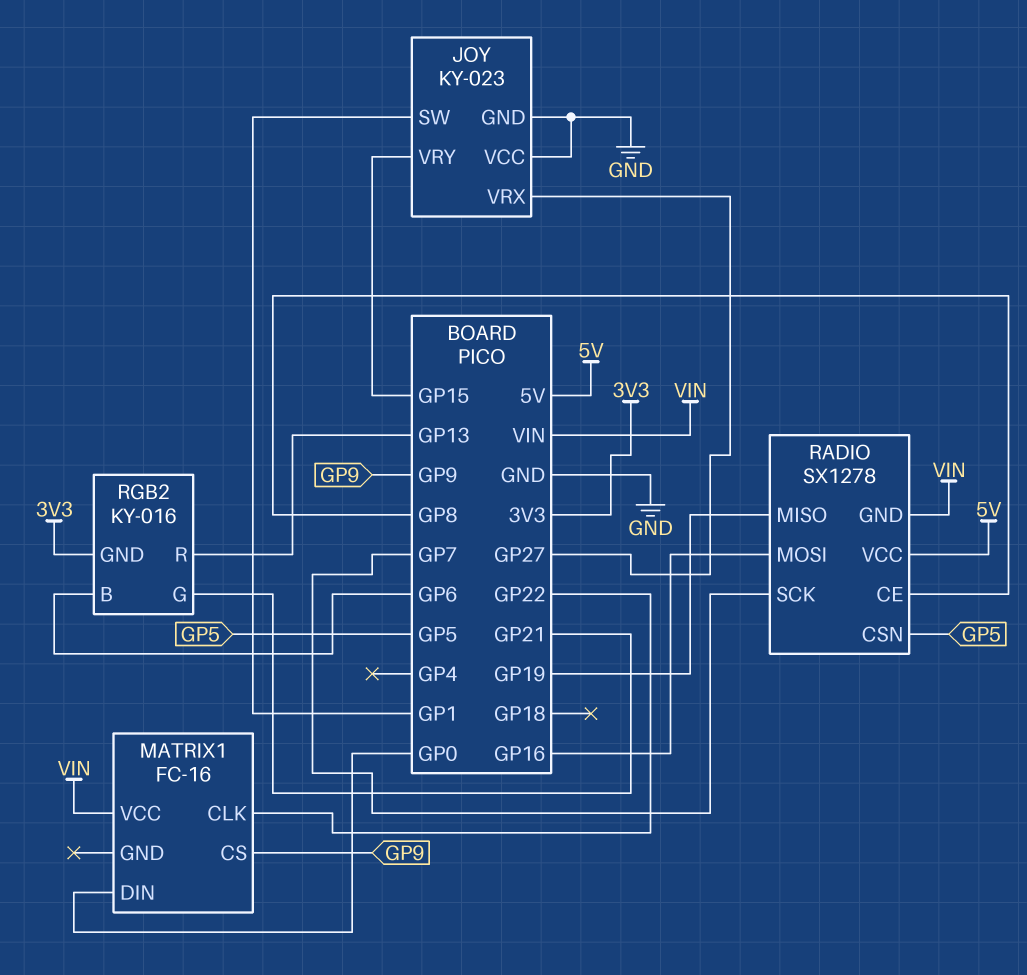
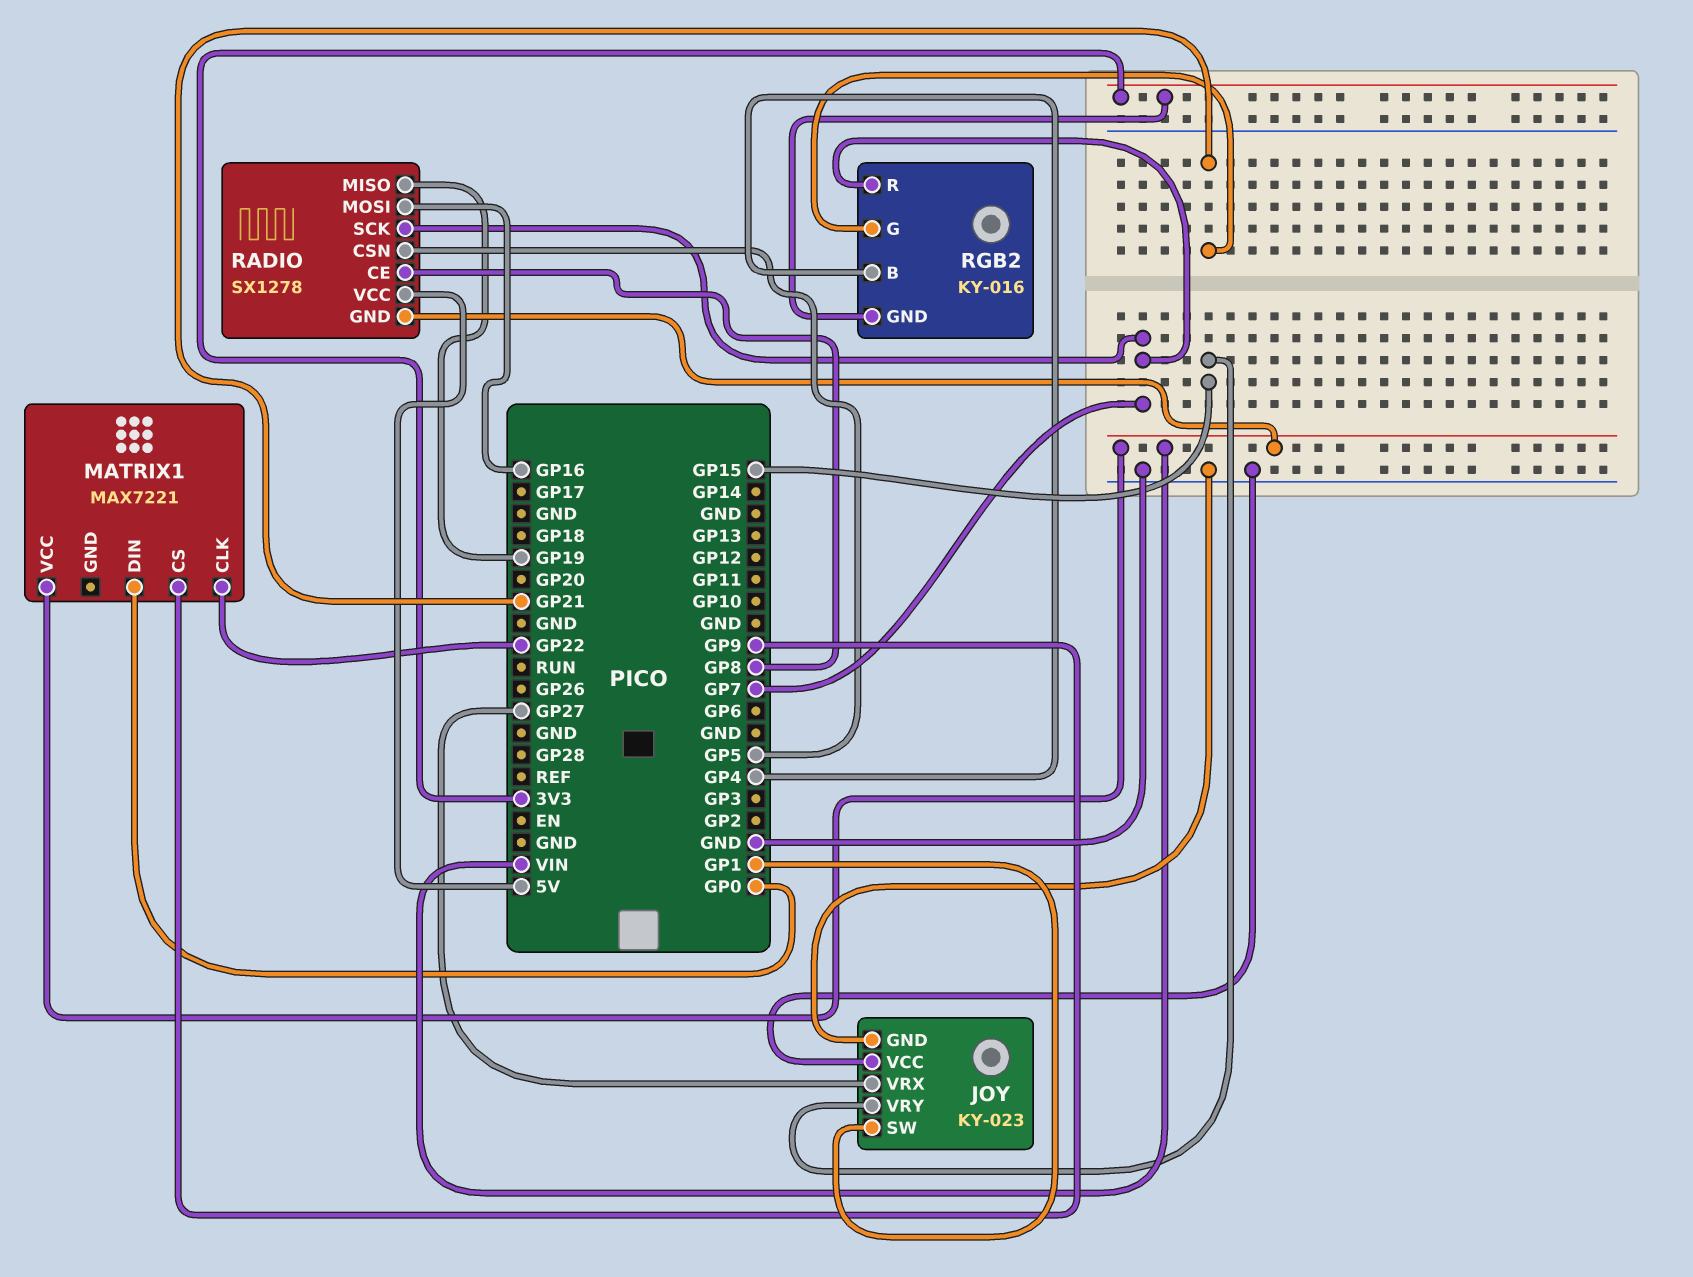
MATRIX1: FC-16 -> MAX7221
RGB2 pin B: GP6 -> GP4
RGB2 pin R: GP13 -> GP7

